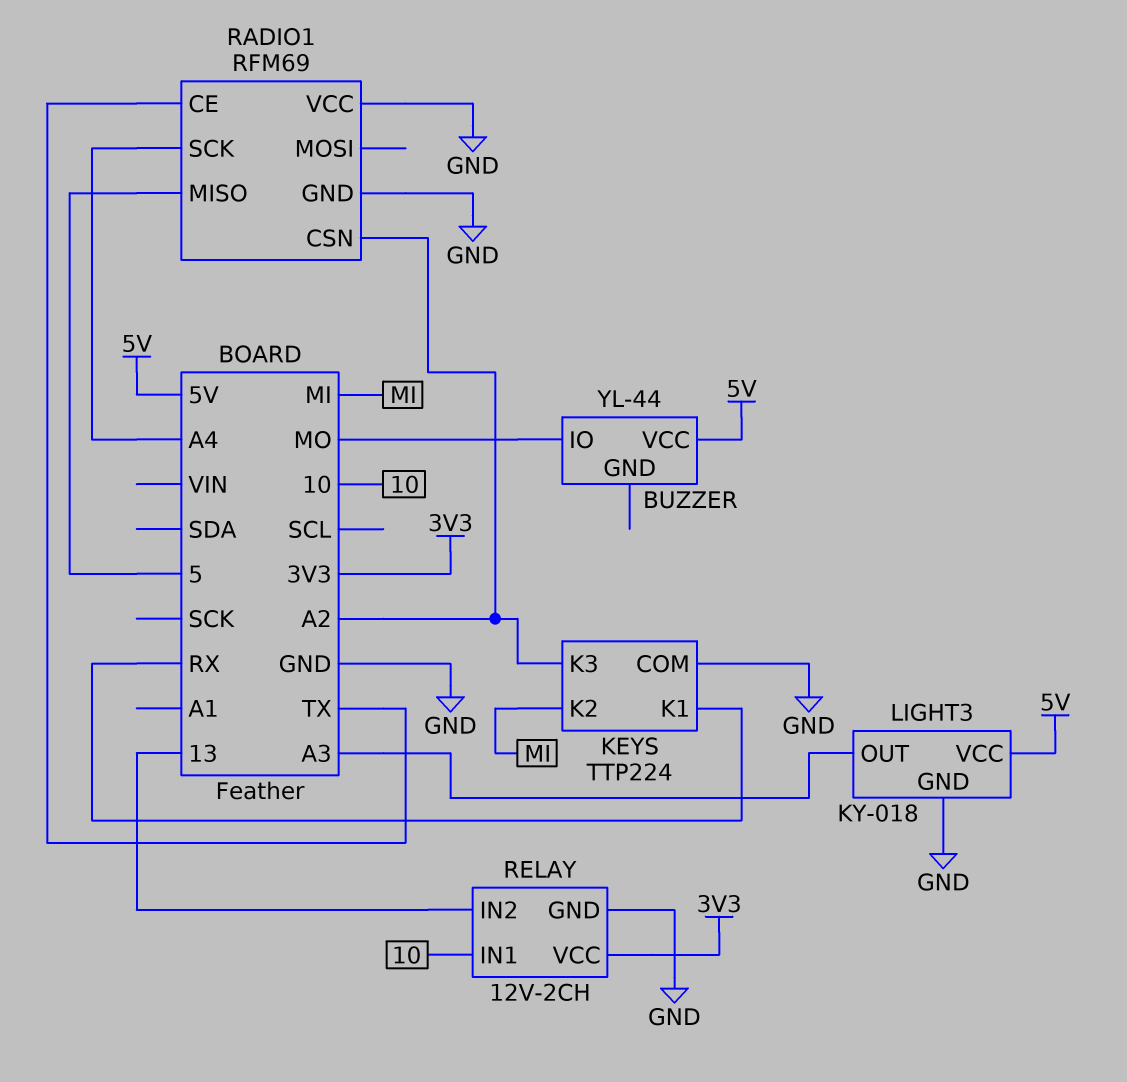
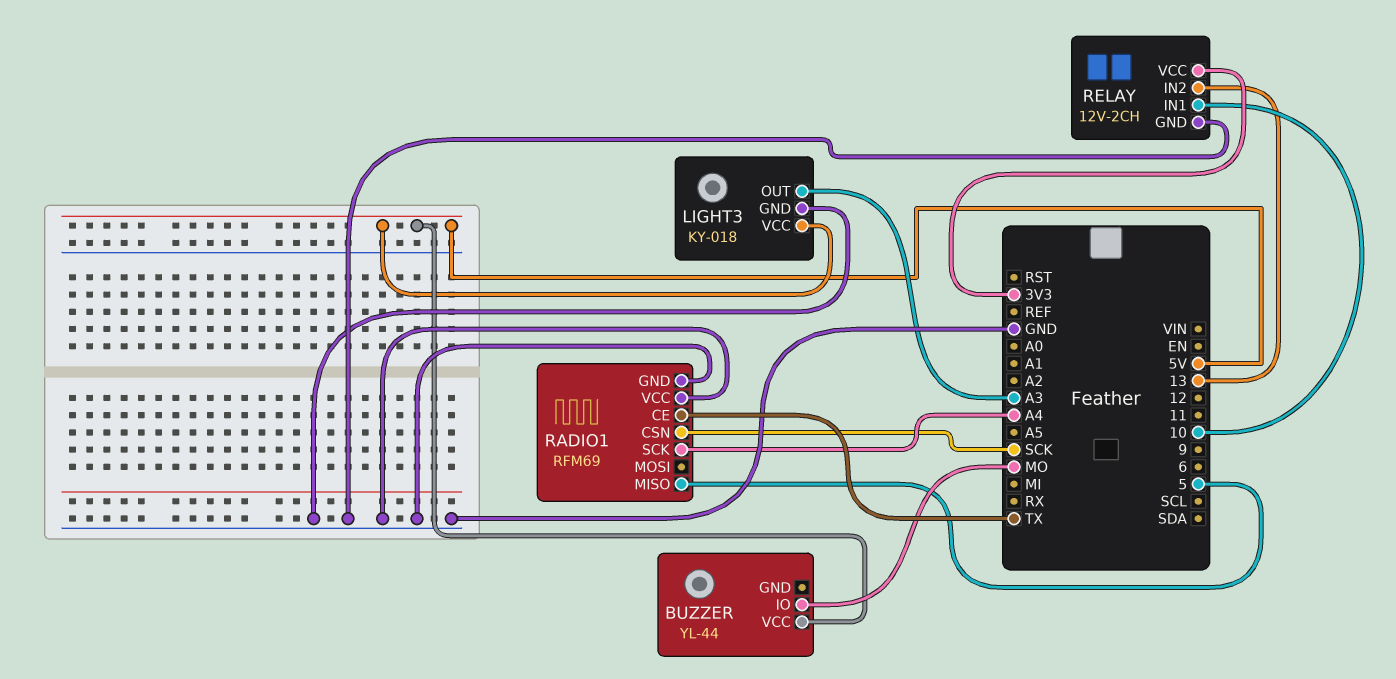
KEYS: TTP224 -> none
KEYS pin COM: GND -> none
KEYS pin K1: RX -> none
KEYS pin K2: MI -> none
KEYS pin K3: A2 -> none
RADIO1 pin CSN: A2 -> SCK

